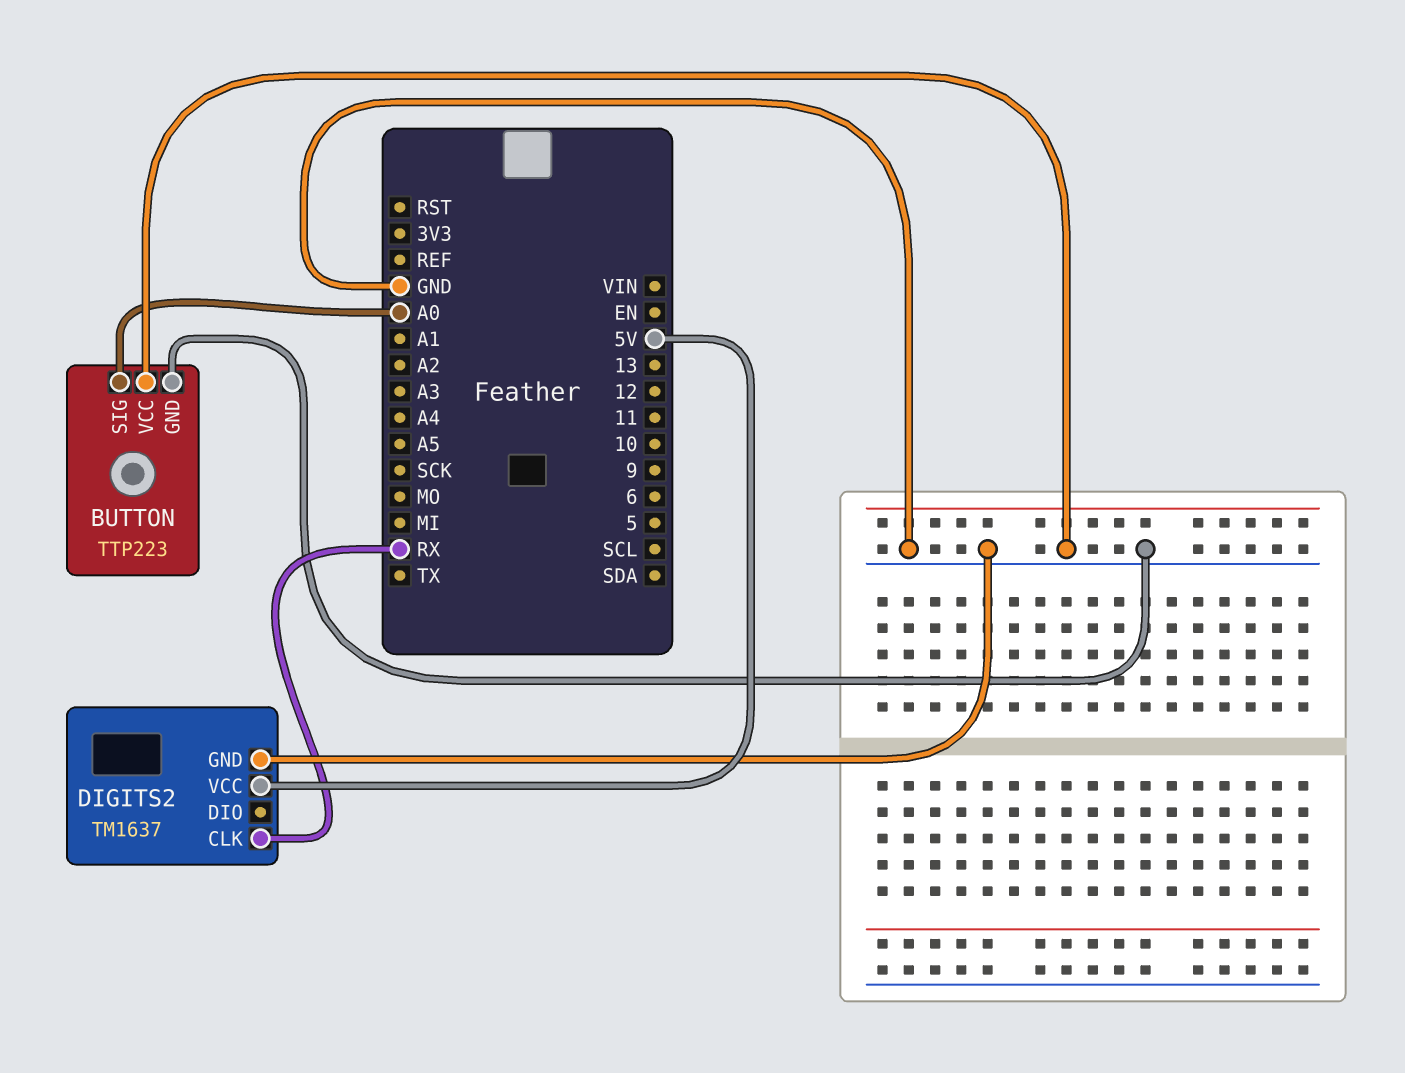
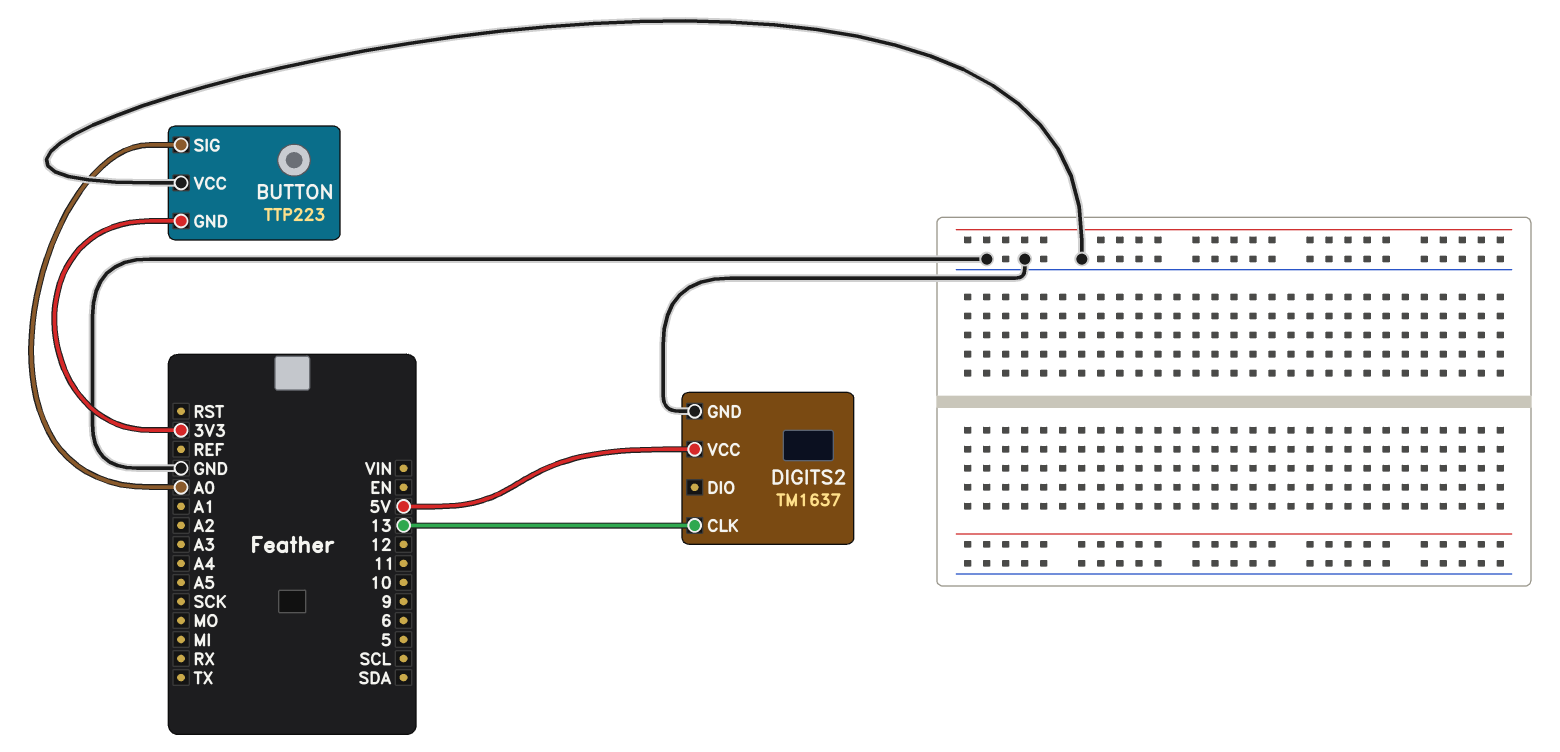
BUTTON pin GND: GND -> 3V3
DIGITS2 pin CLK: RX -> 13

